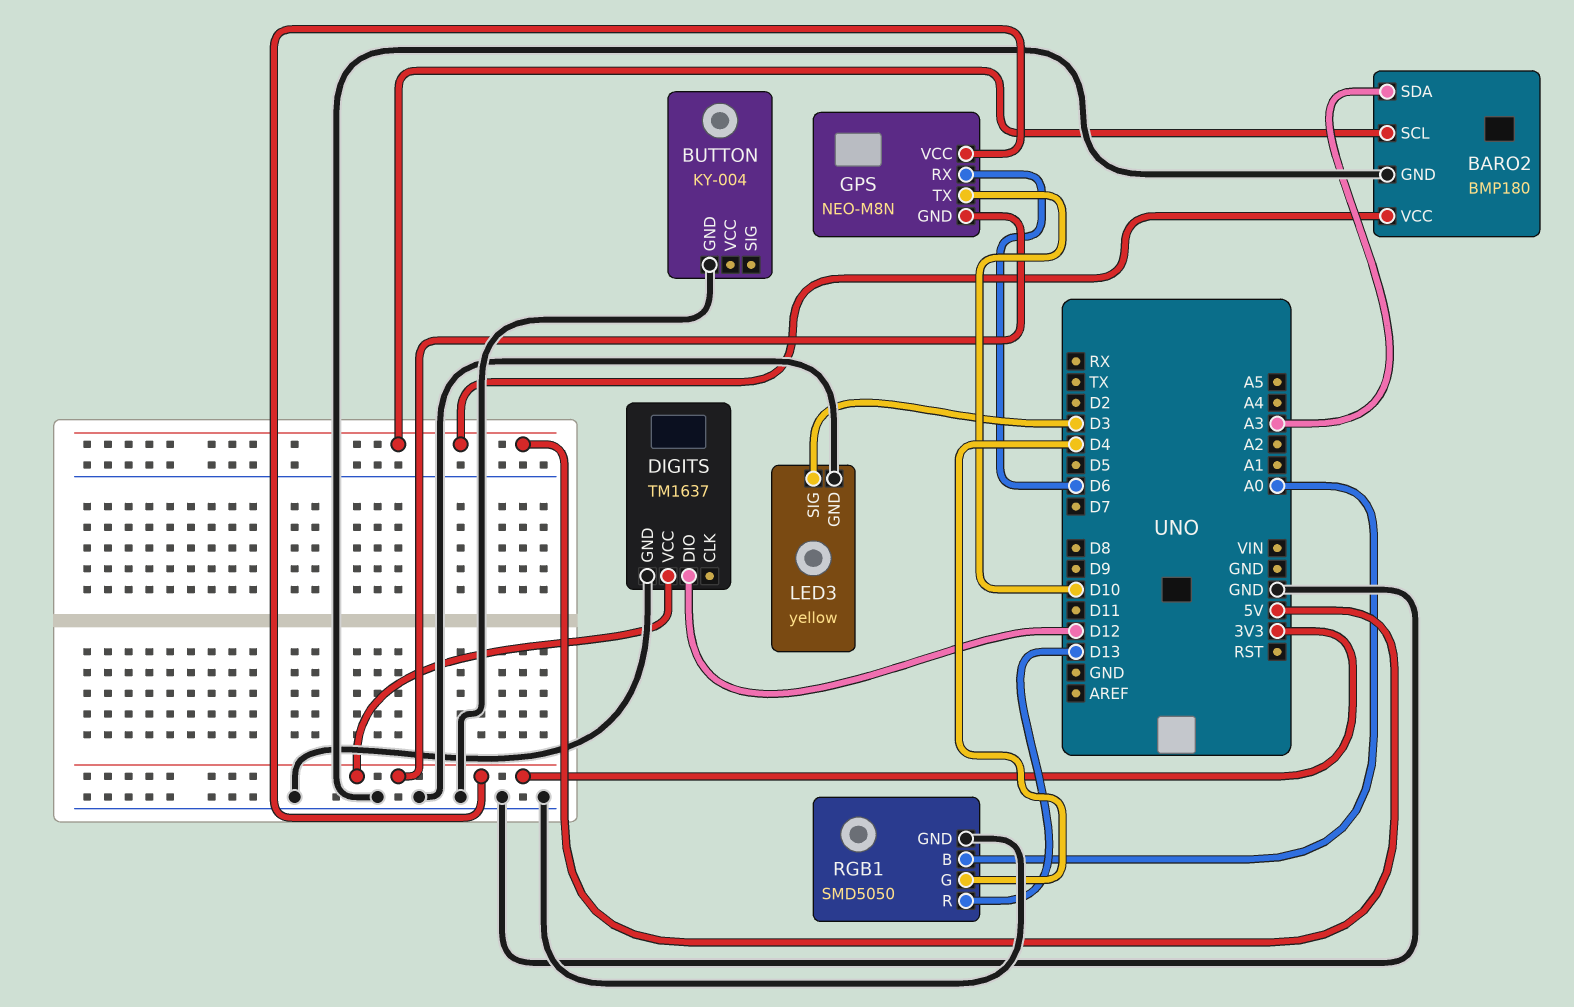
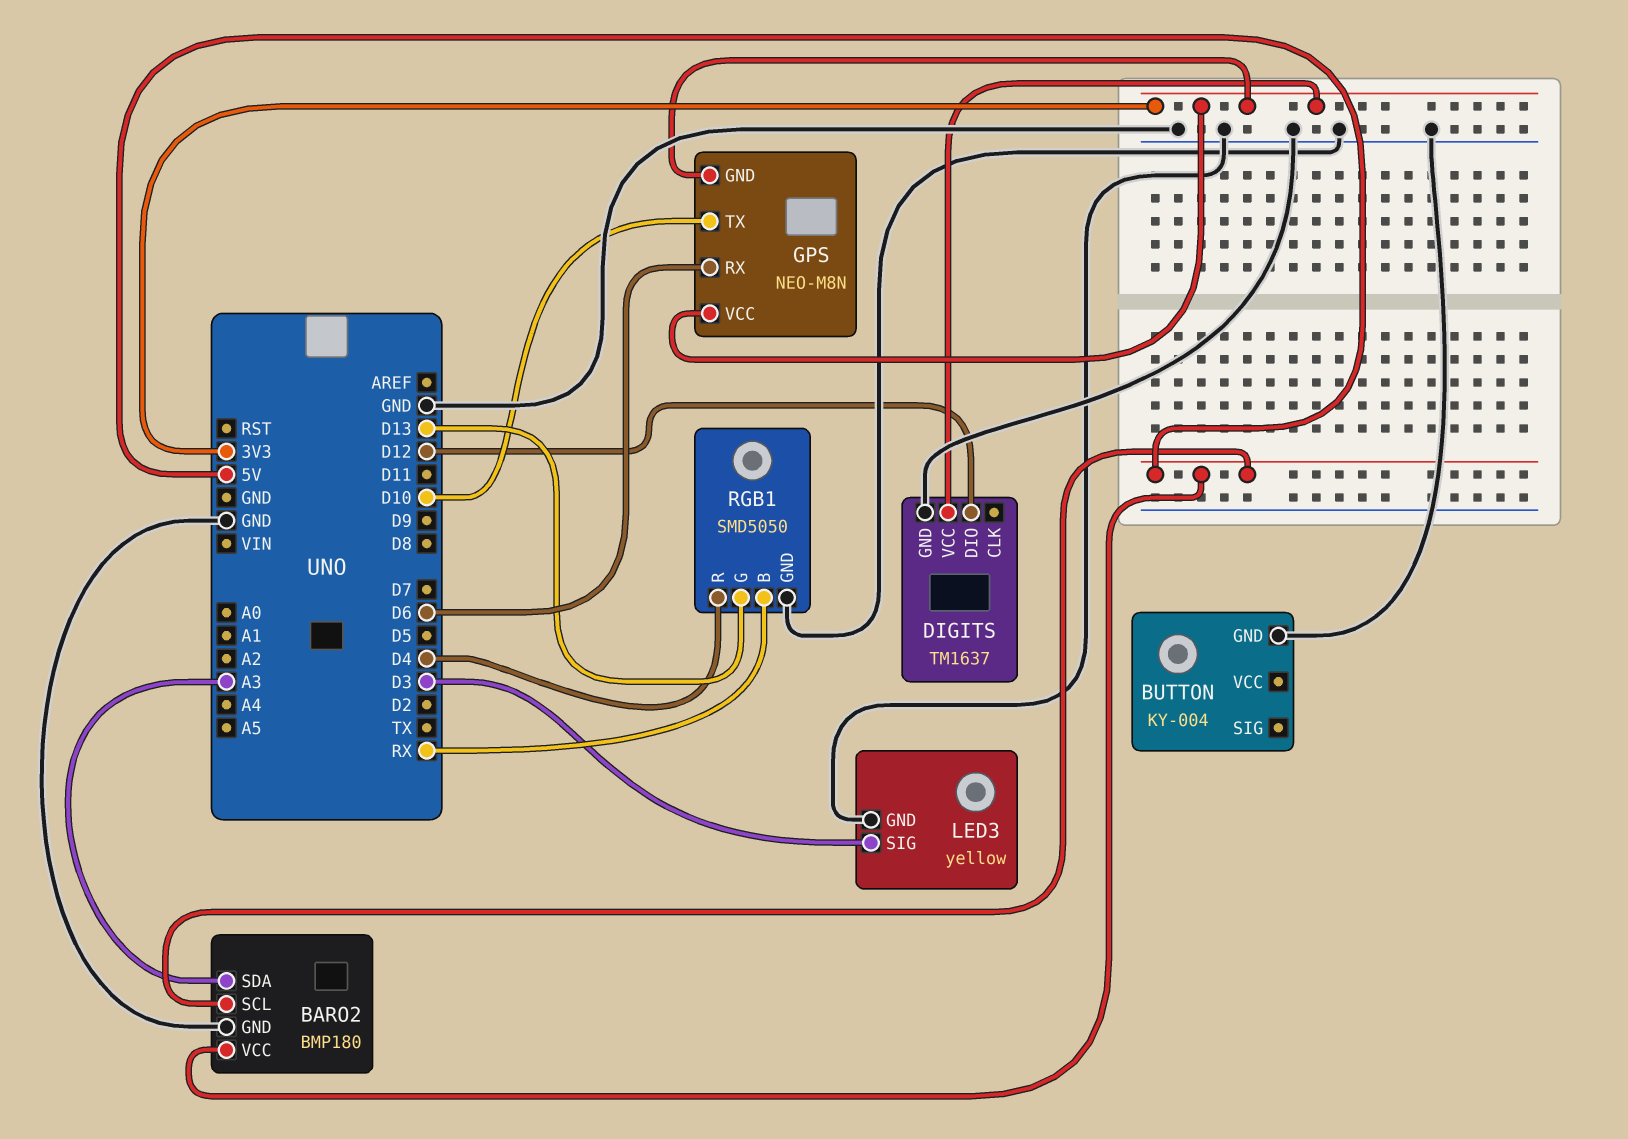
RGB1 pin B: A0 -> RX
RGB1 pin G: D4 -> D13
RGB1 pin R: D13 -> D4

